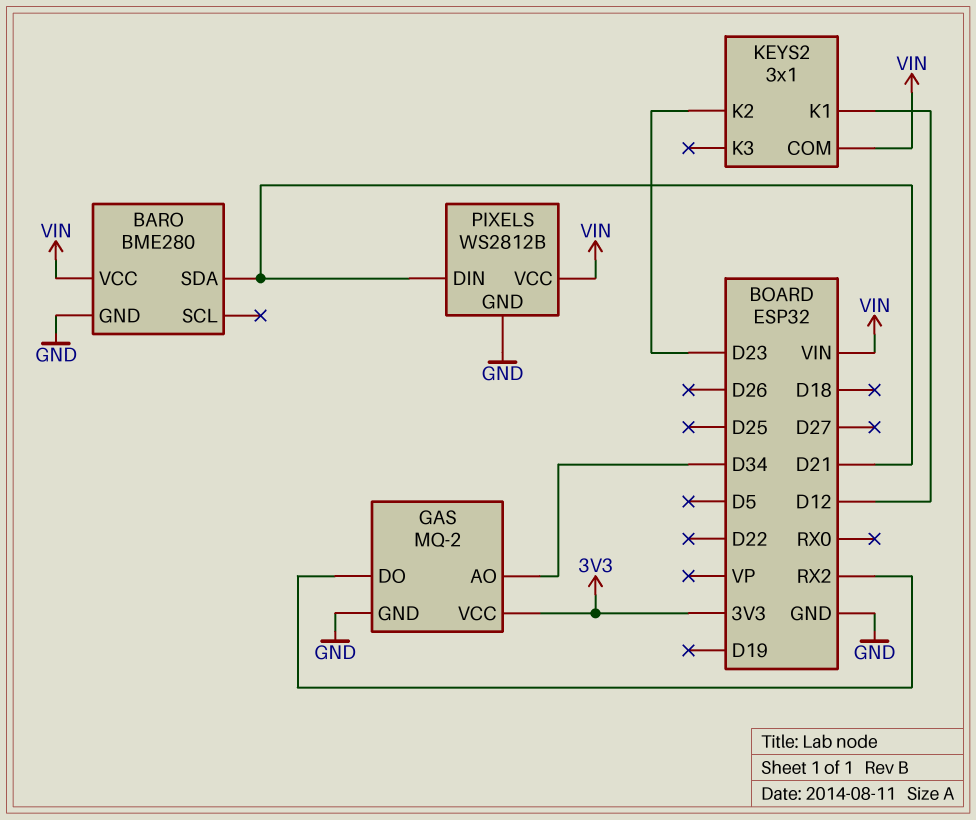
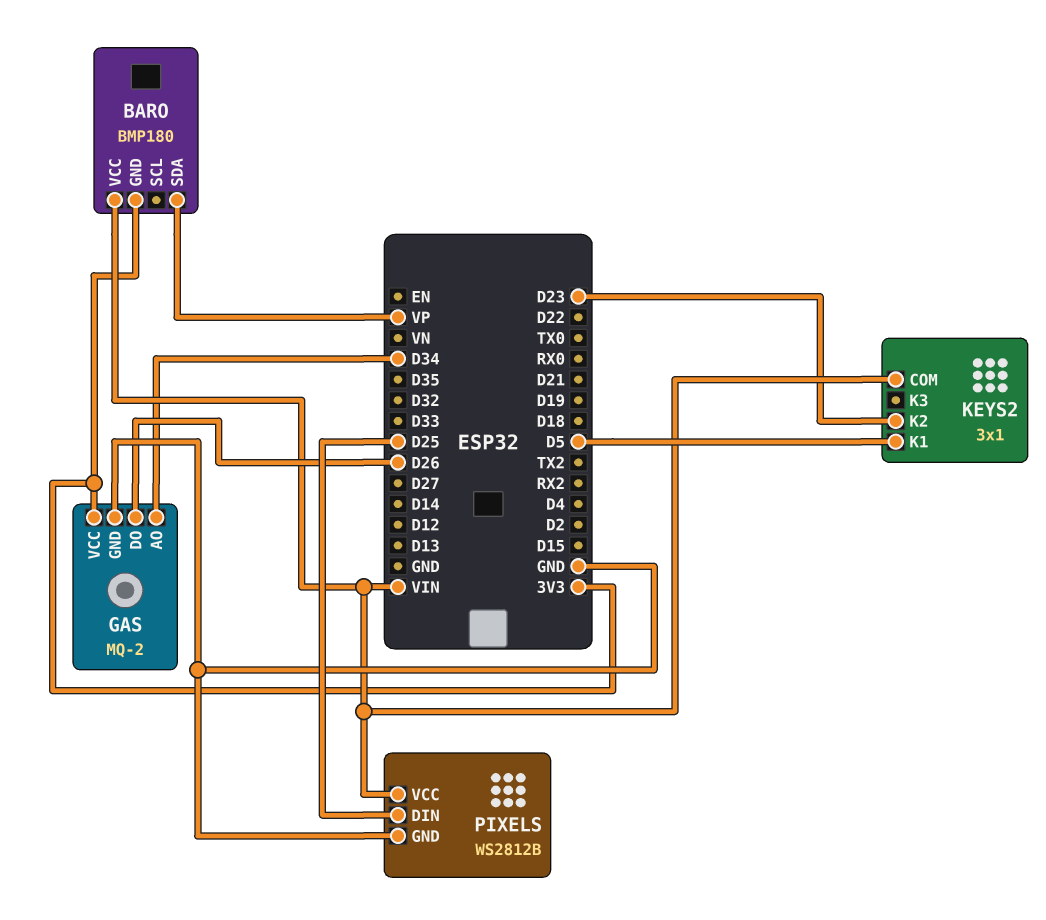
BARO: BME280 -> BMP180
BARO pin GND: GND -> 3V3
BARO pin SDA: D21 -> VP
GAS pin DO: RX2 -> D26
KEYS2 pin K1: D12 -> D5
PIXELS pin DIN: D21 -> D25

